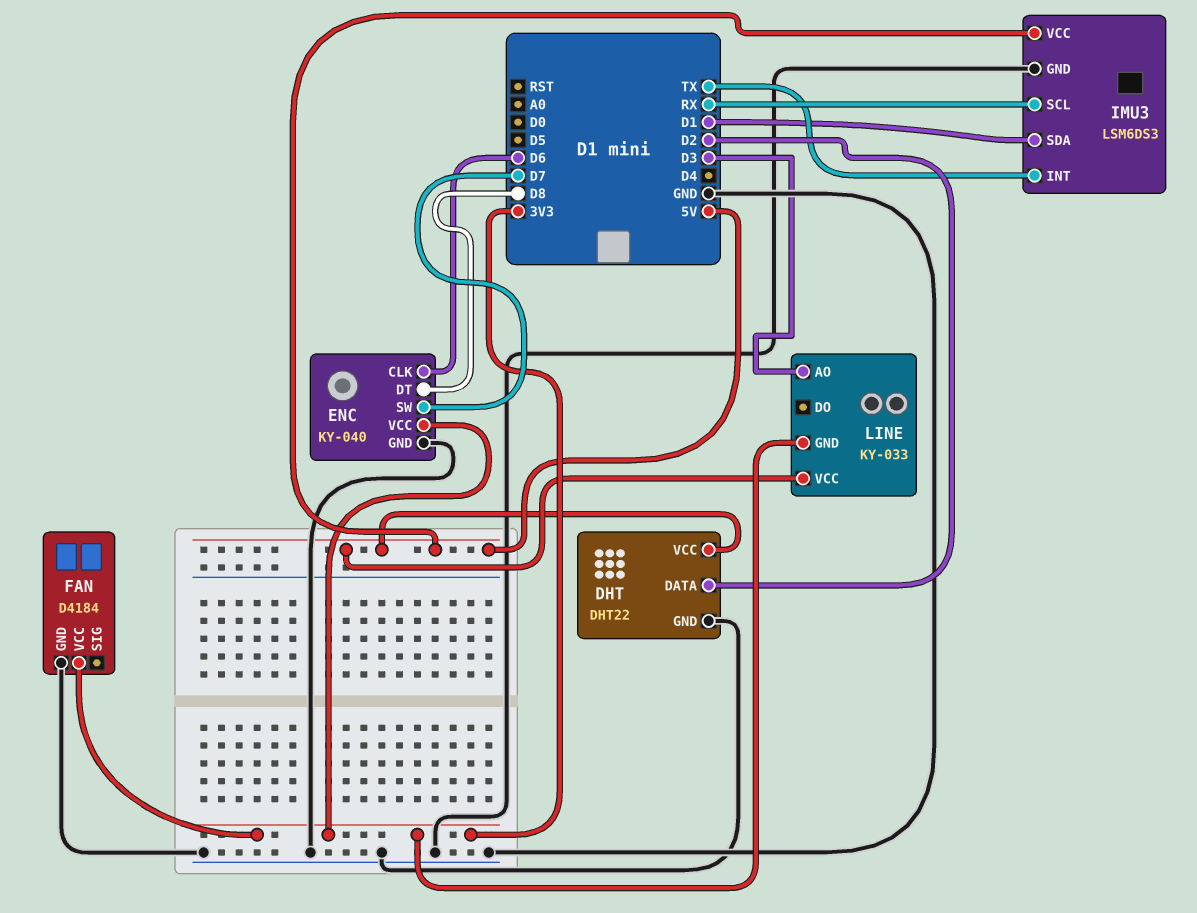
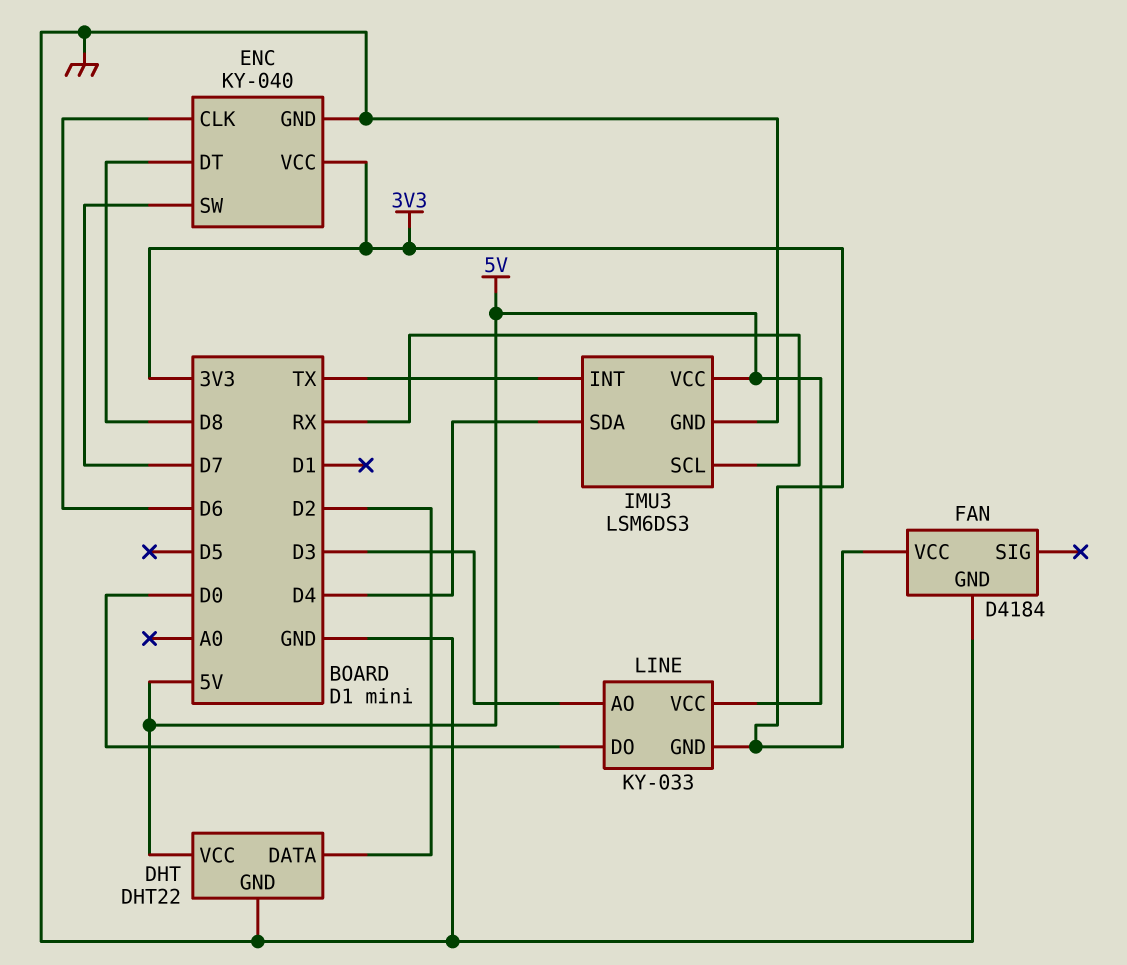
IMU3 pin SDA: D1 -> D4
LINE pin DO: none -> D0

